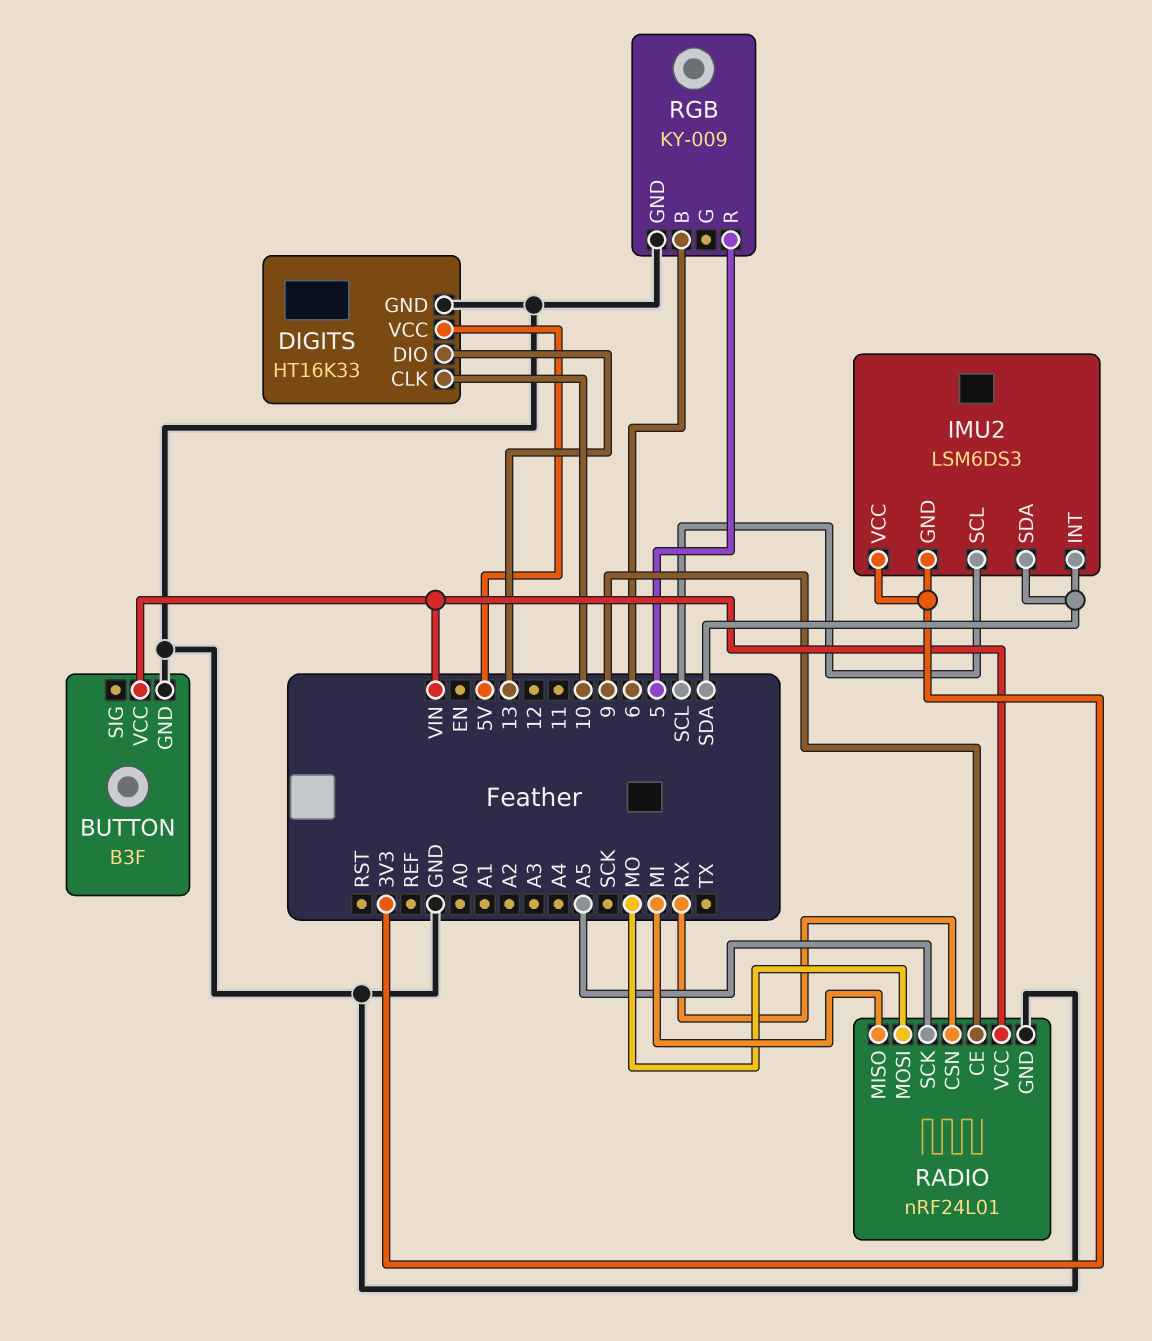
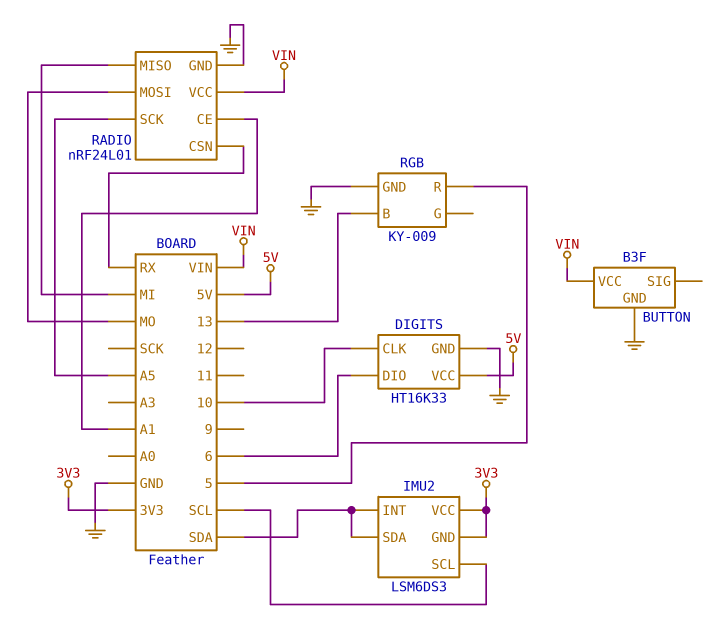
DIGITS pin DIO: 13 -> 6
RADIO pin CE: 9 -> A1
RGB pin B: 6 -> 13

